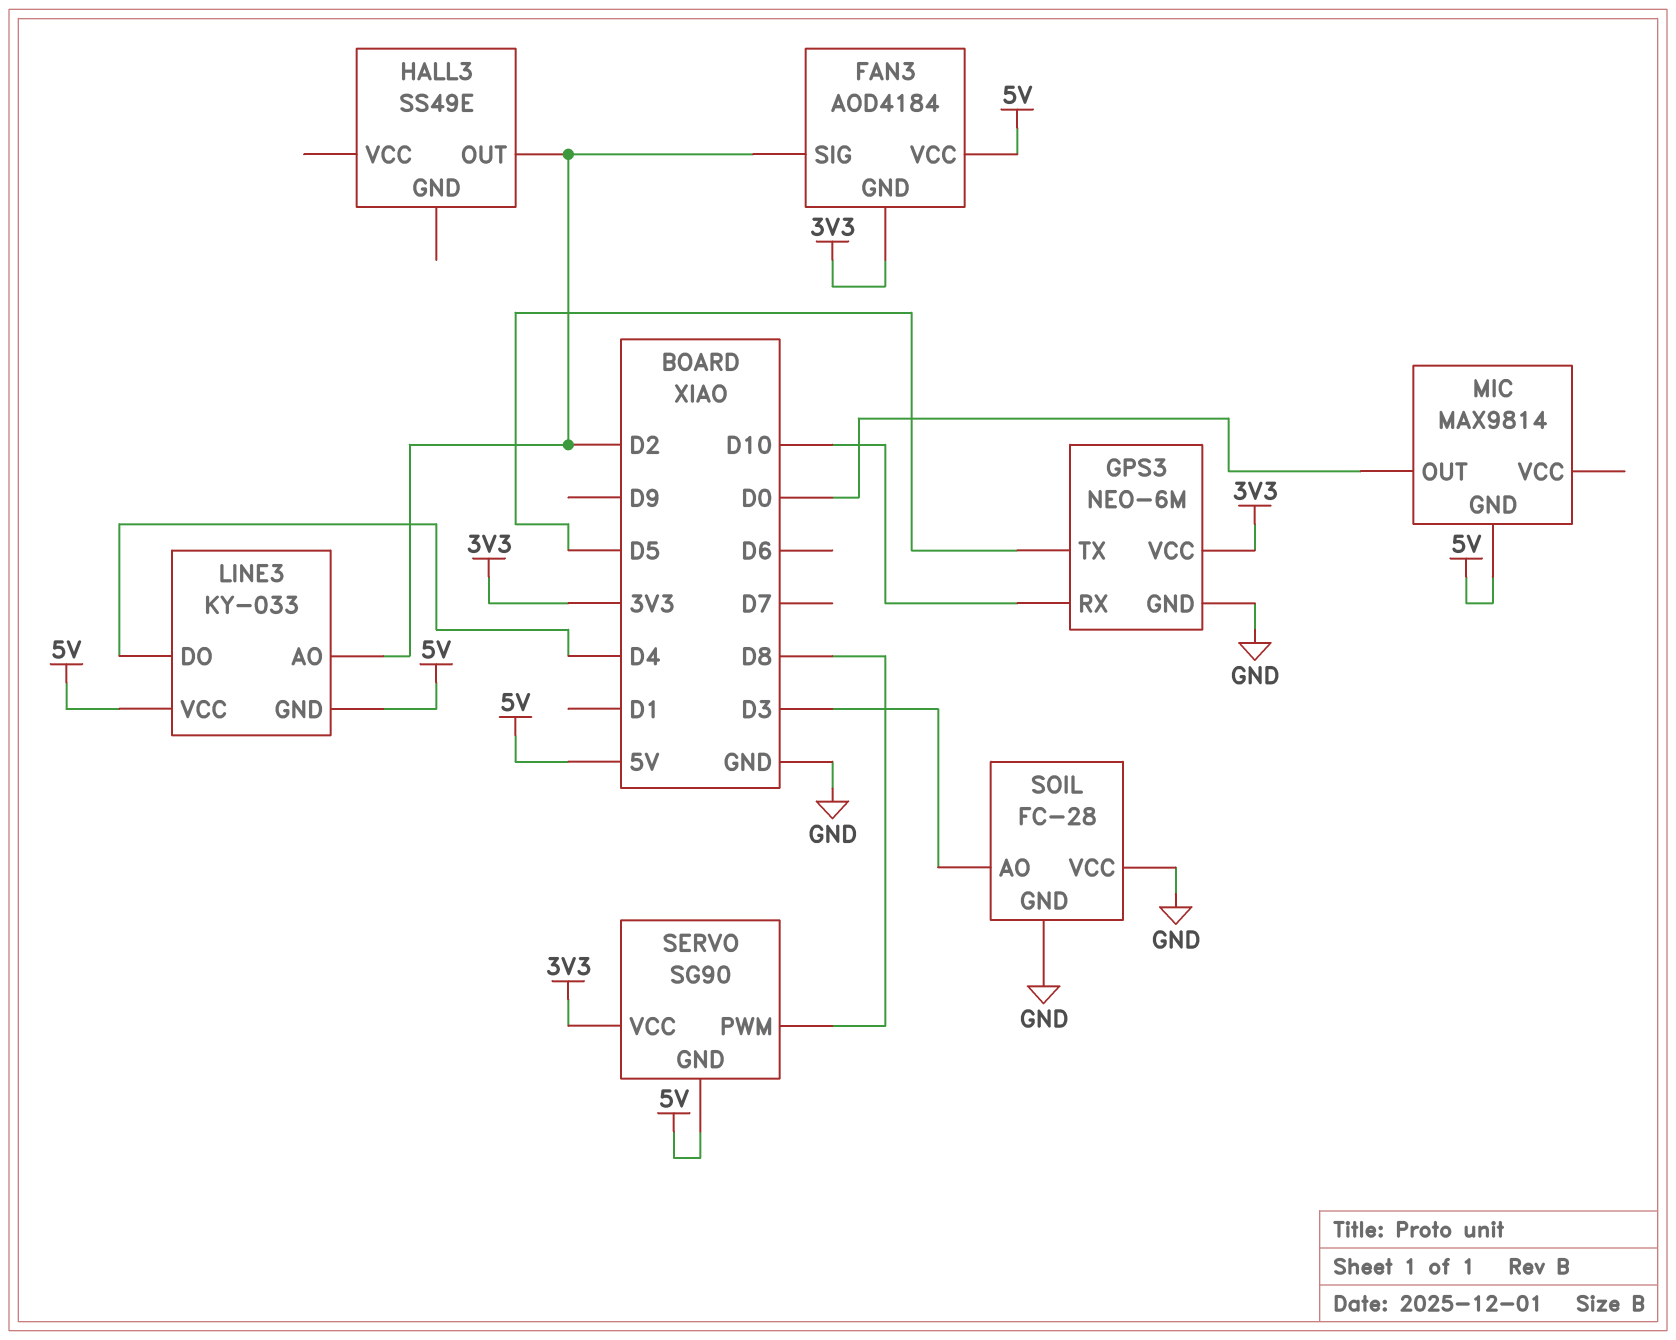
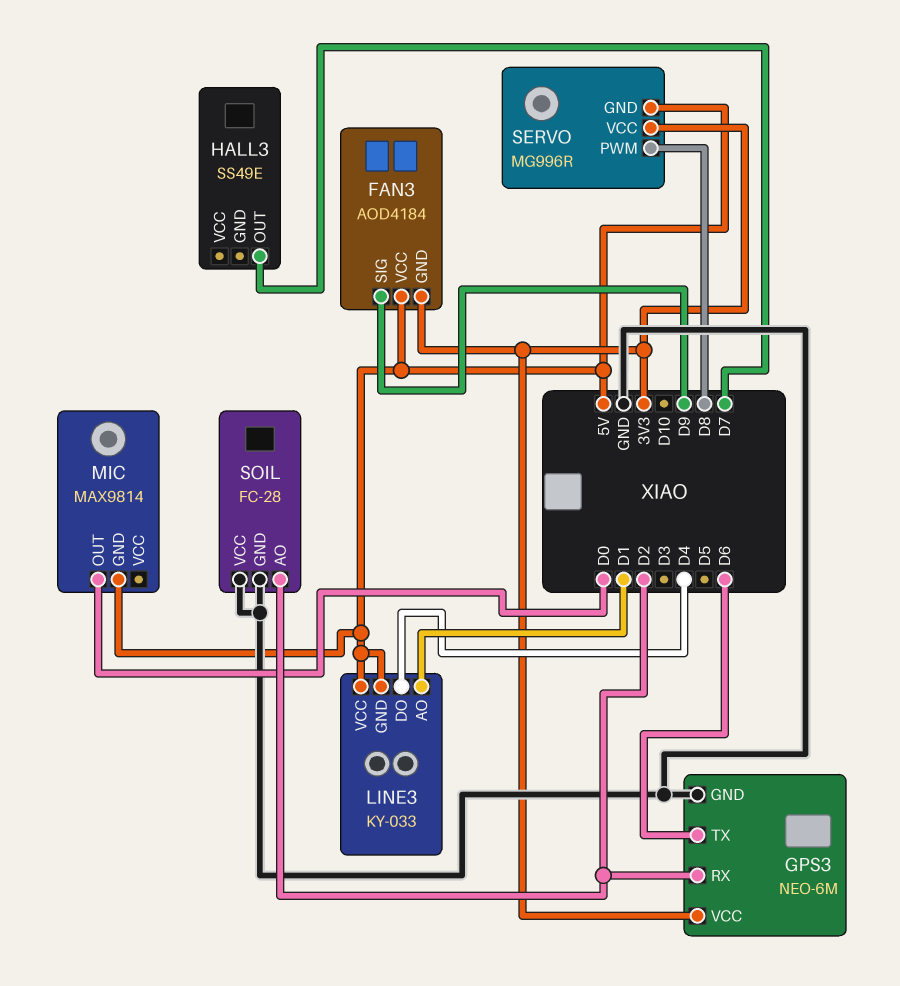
FAN3 pin SIG: D2 -> D9
GPS3 pin RX: D10 -> D2
GPS3 pin TX: D5 -> D6
HALL3 pin OUT: D2 -> D7
LINE3 pin AO: D2 -> D1
SERVO: SG90 -> MG996R
SOIL pin AO: D3 -> D2

